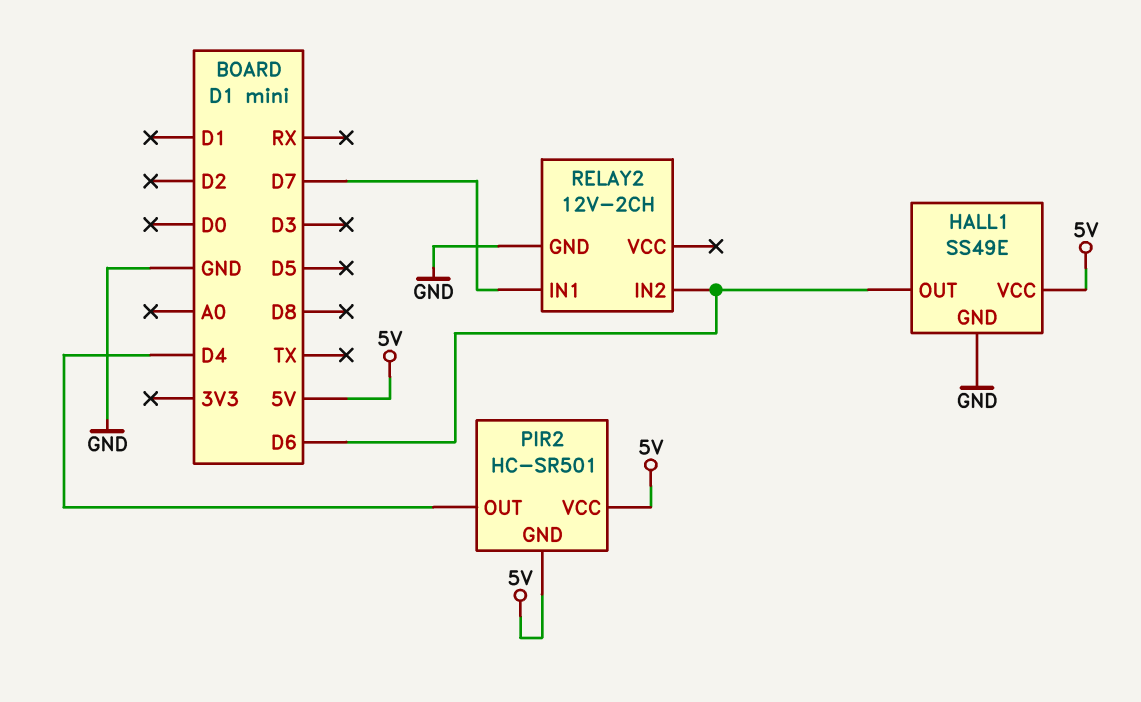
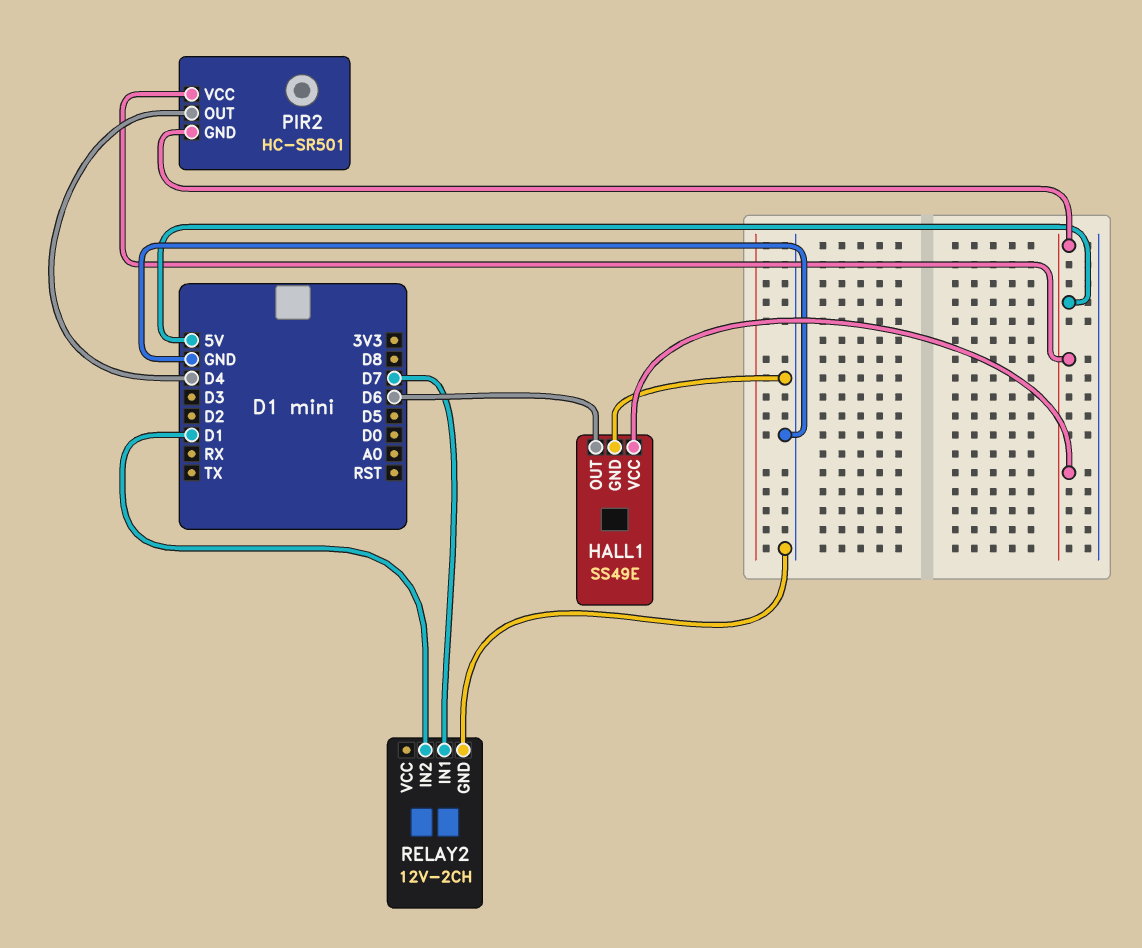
RELAY2 pin IN2: D6 -> D1

